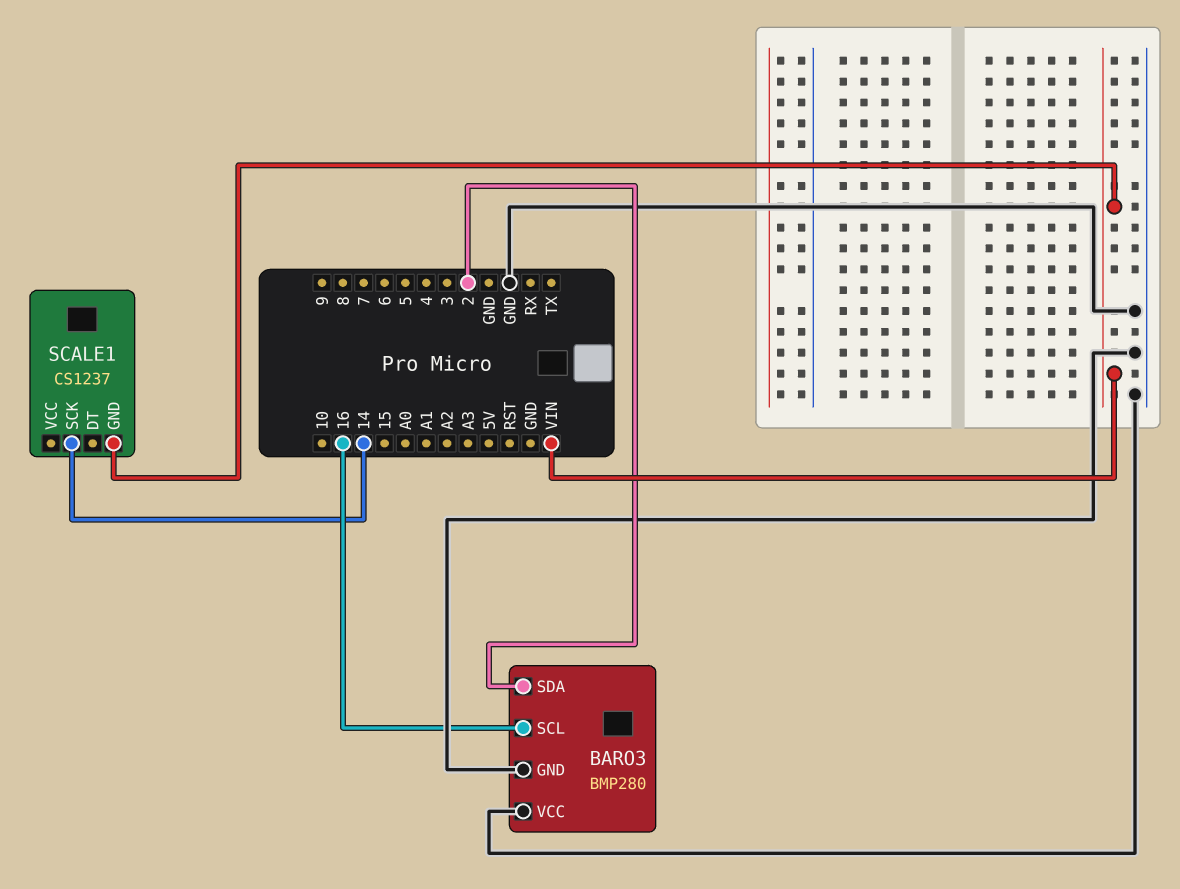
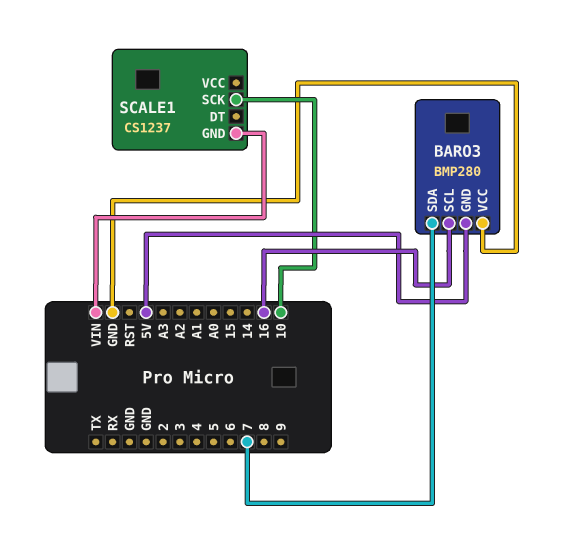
BARO3 pin GND: GND -> 5V
BARO3 pin SDA: 2 -> 7
SCALE1 pin SCK: 14 -> 10

